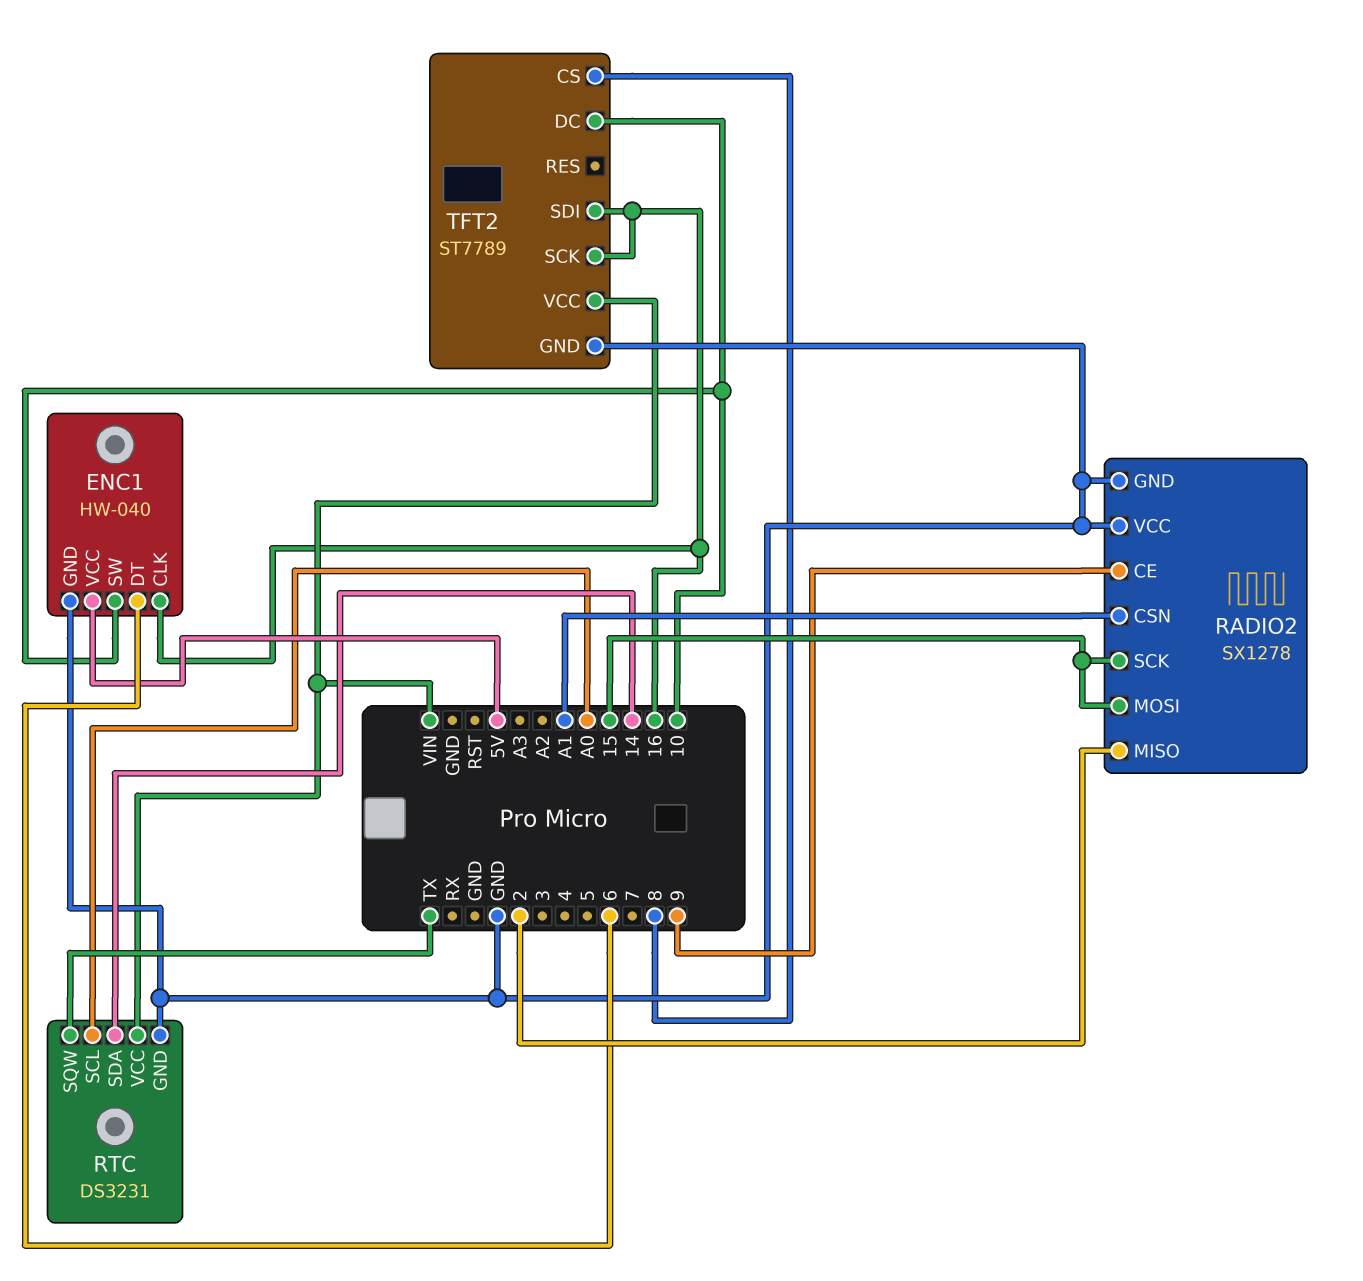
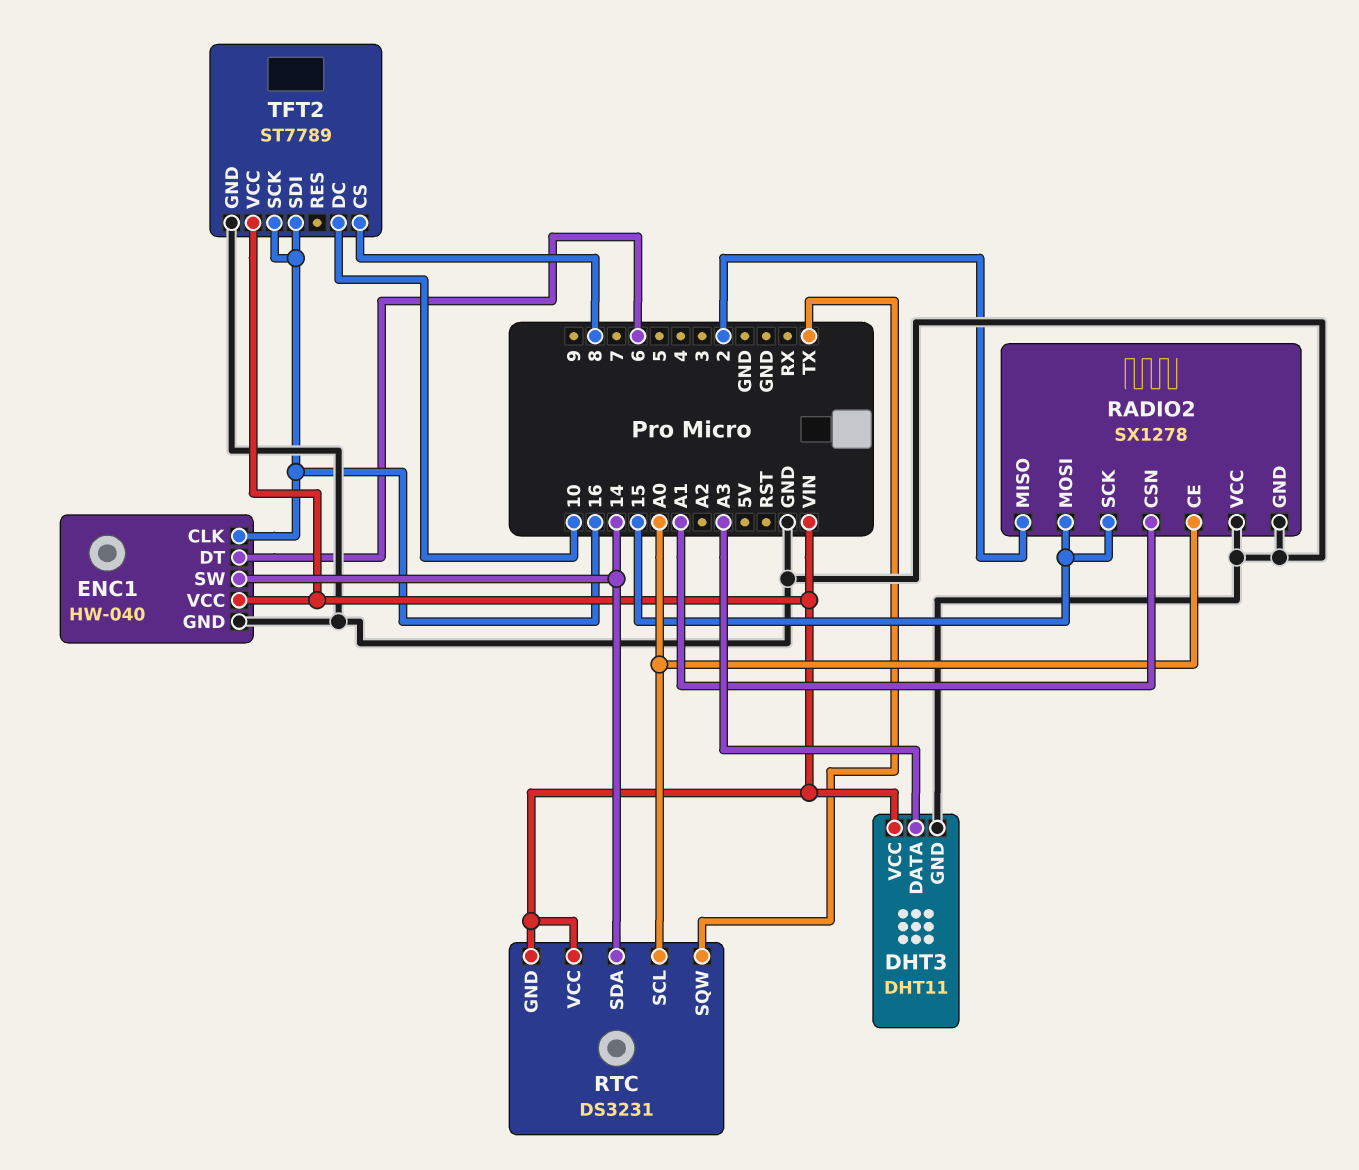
DHT3: none -> DHT11
DHT3 pin DATA: none -> A3
DHT3 pin GND: none -> GND
DHT3 pin VCC: none -> VIN
ENC1 pin SW: 10 -> 14
ENC1 pin VCC: 5V -> VIN
RADIO2 pin CE: 9 -> A0
RTC pin GND: GND -> VIN

